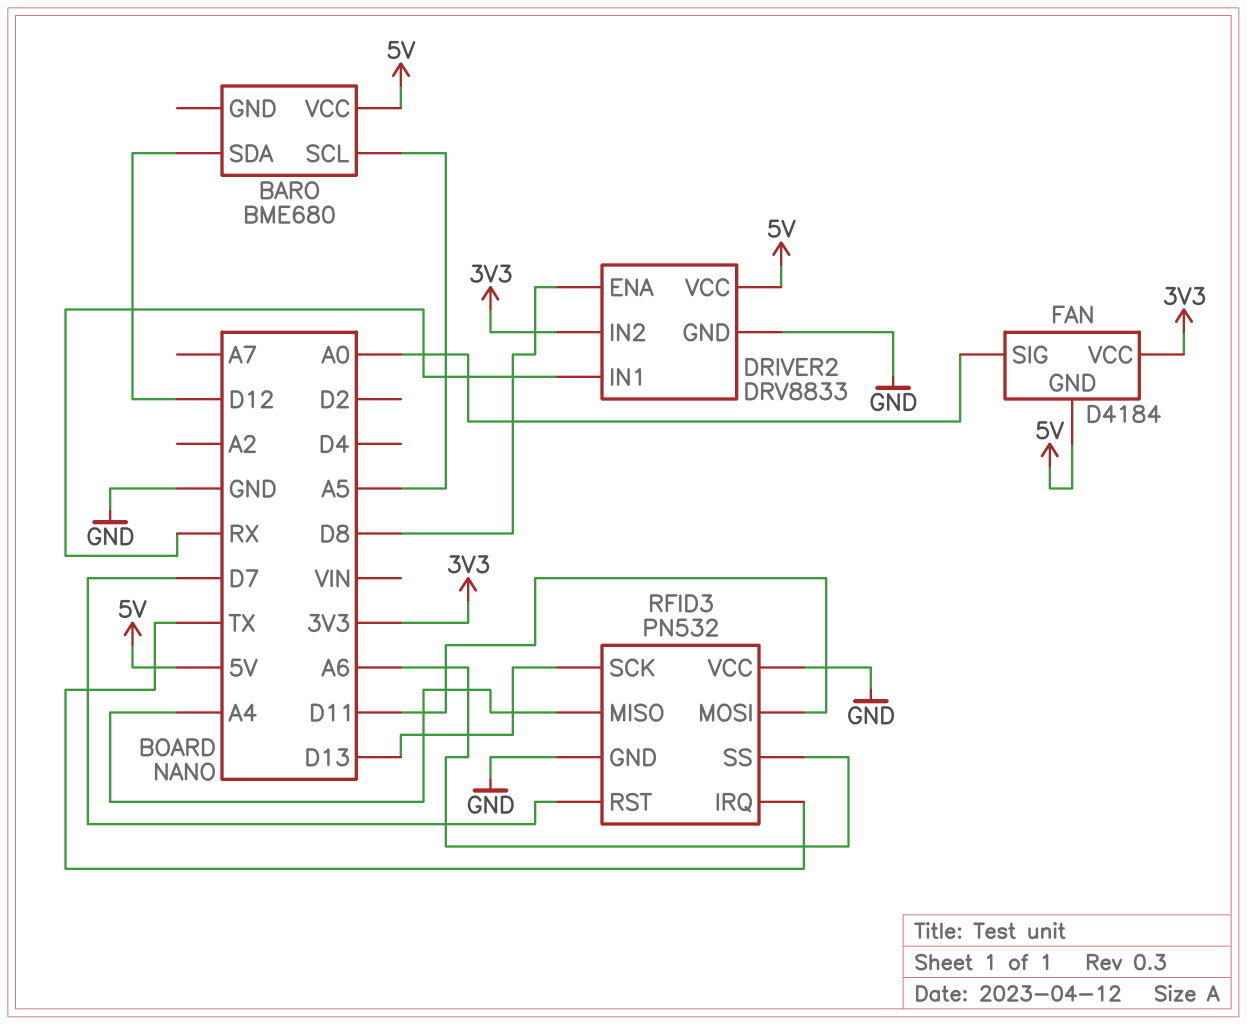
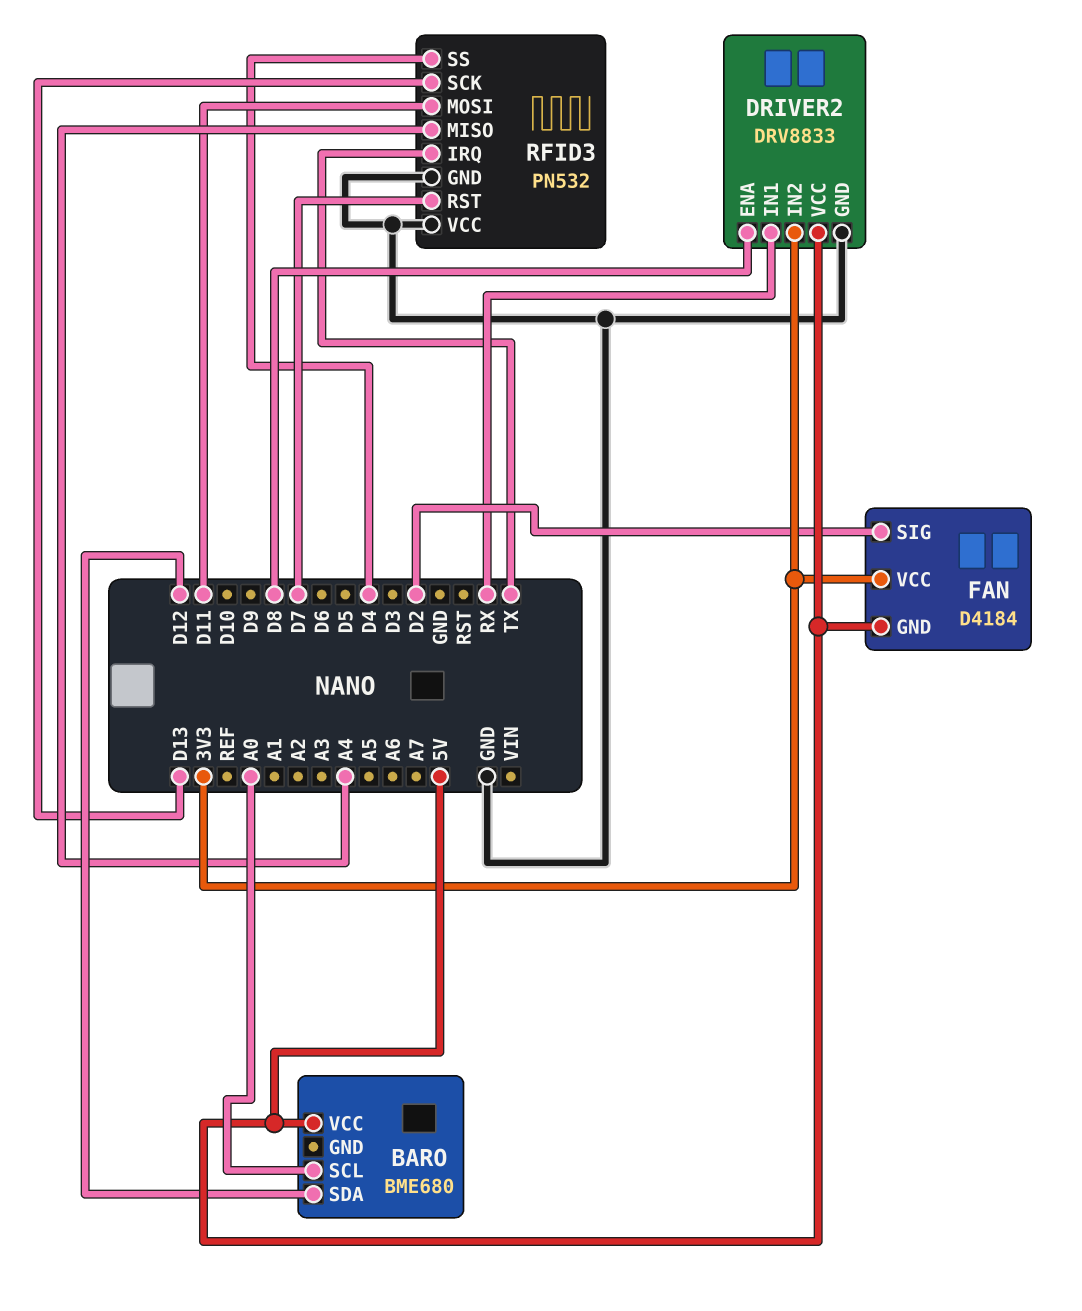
BARO pin SCL: A5 -> A0
FAN pin SIG: A0 -> D2
RFID3 pin SS: A6 -> D4

